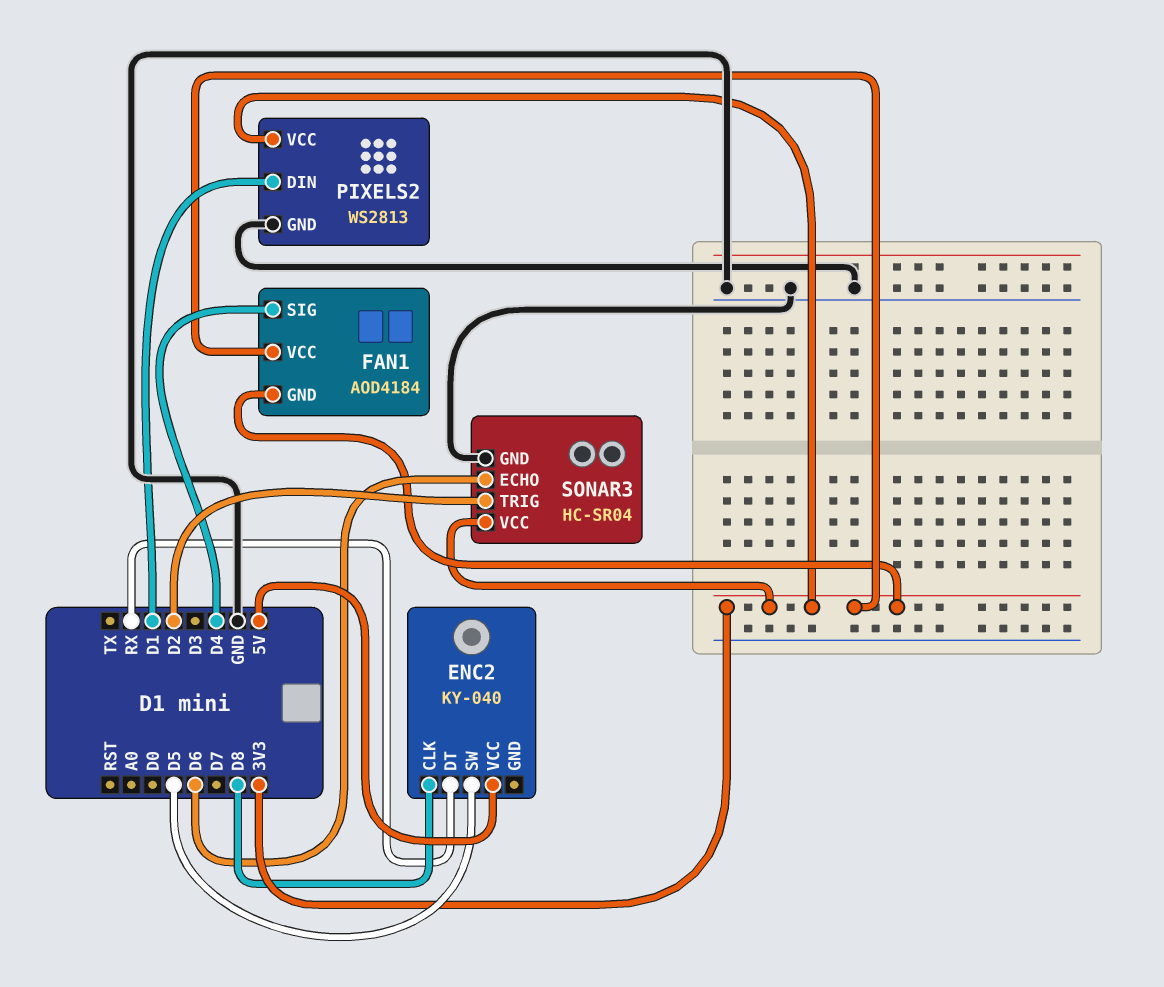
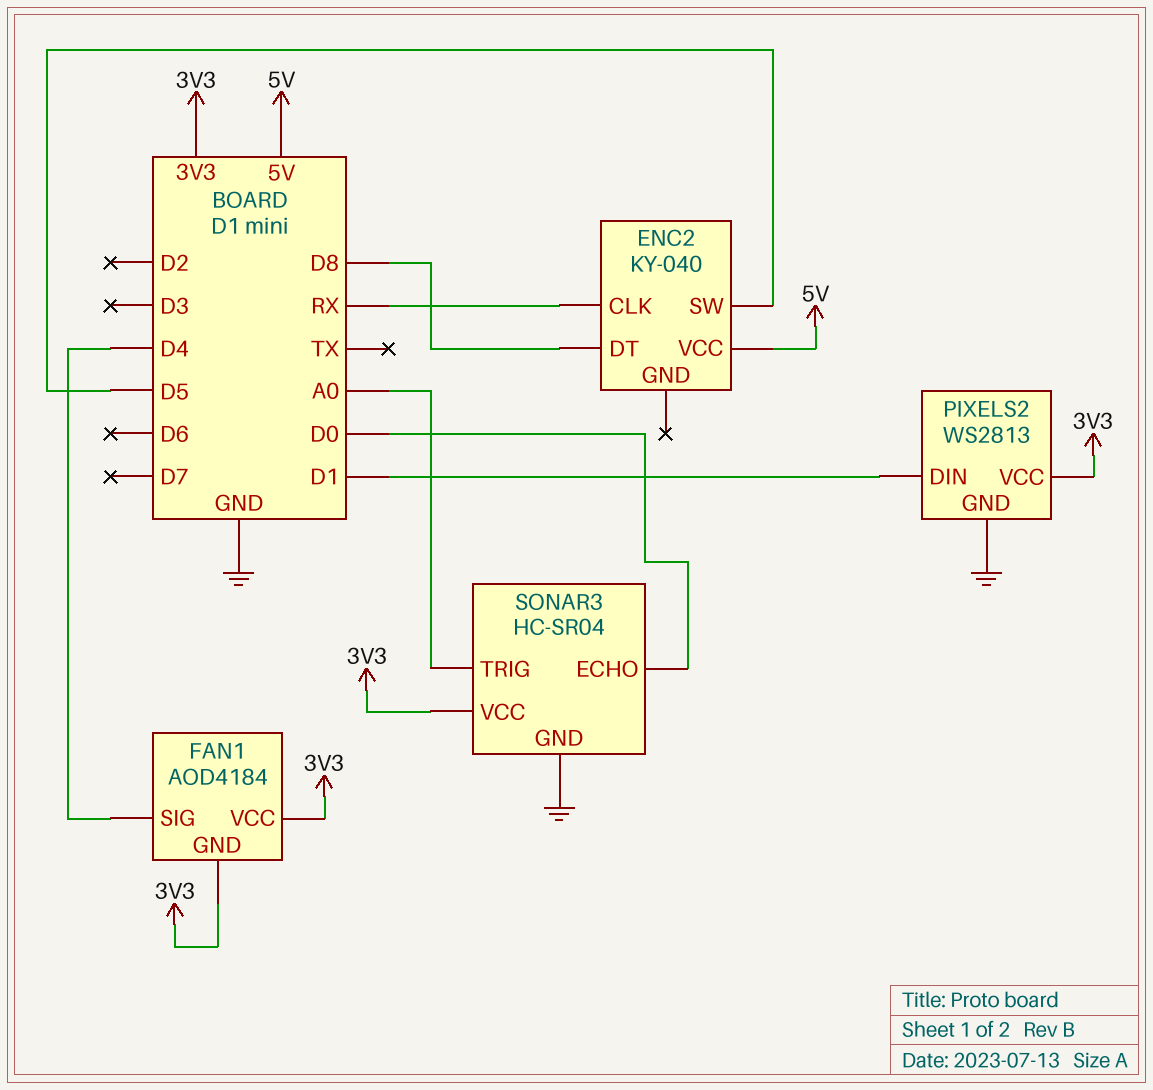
ENC2 pin CLK: D8 -> RX
ENC2 pin DT: RX -> D8
SONAR3 pin ECHO: D6 -> D0
SONAR3 pin TRIG: D2 -> A0

